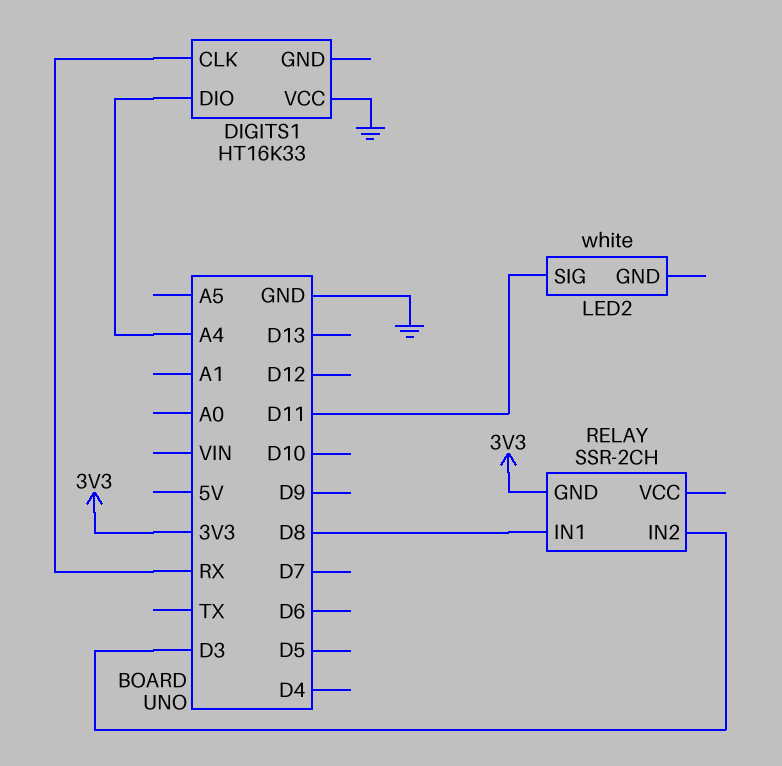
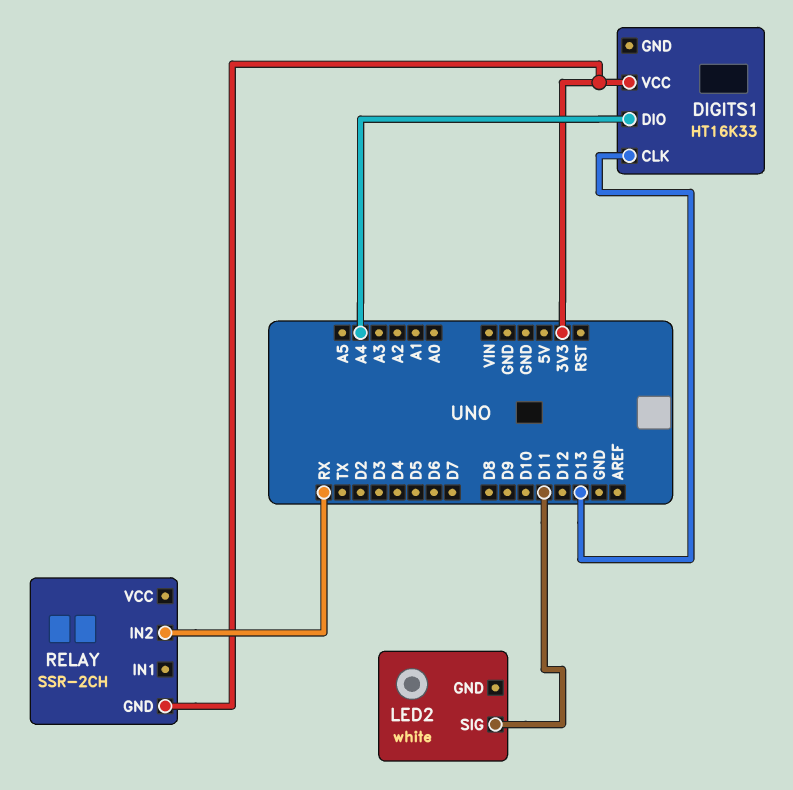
DIGITS1 pin CLK: RX -> D13
DIGITS1 pin VCC: GND -> 3V3
RELAY pin IN1: D8 -> none
RELAY pin IN2: D3 -> RX

